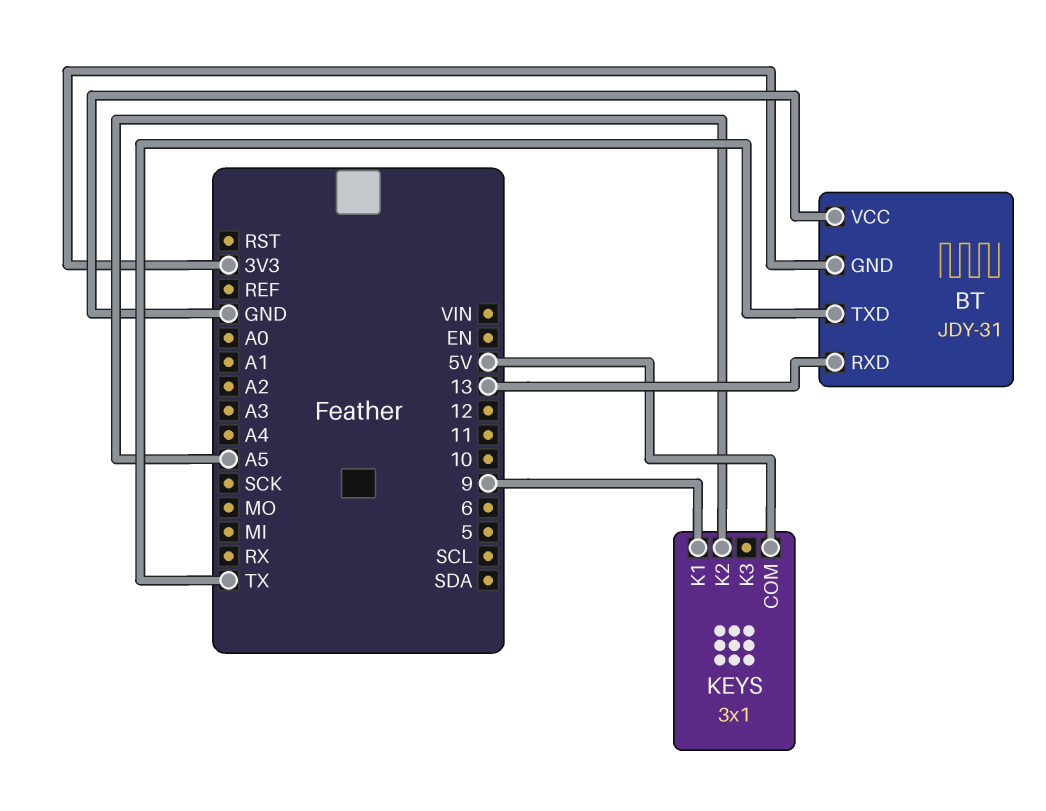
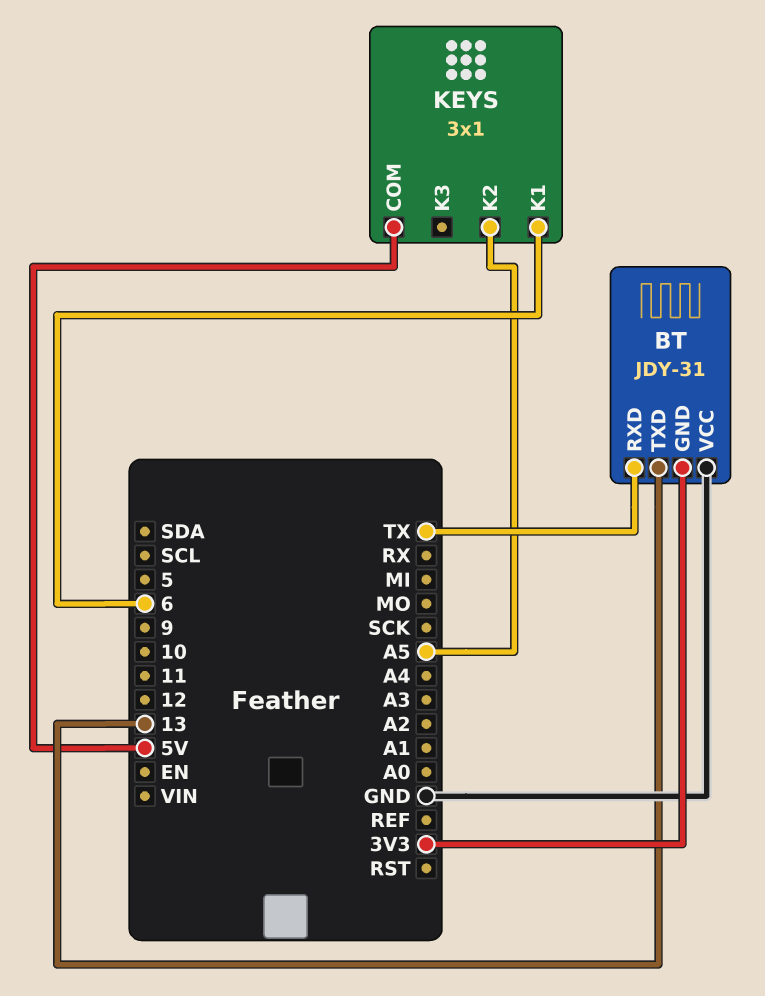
BT pin RXD: 13 -> TX
BT pin TXD: TX -> 13
KEYS pin K1: 9 -> 6

